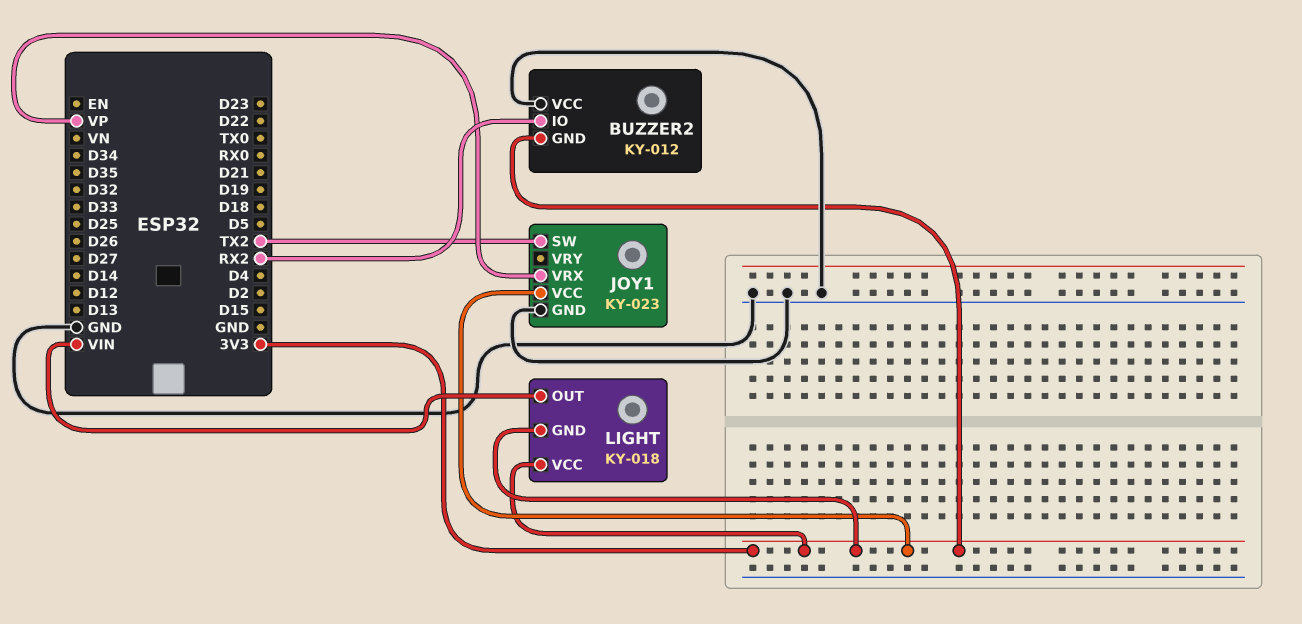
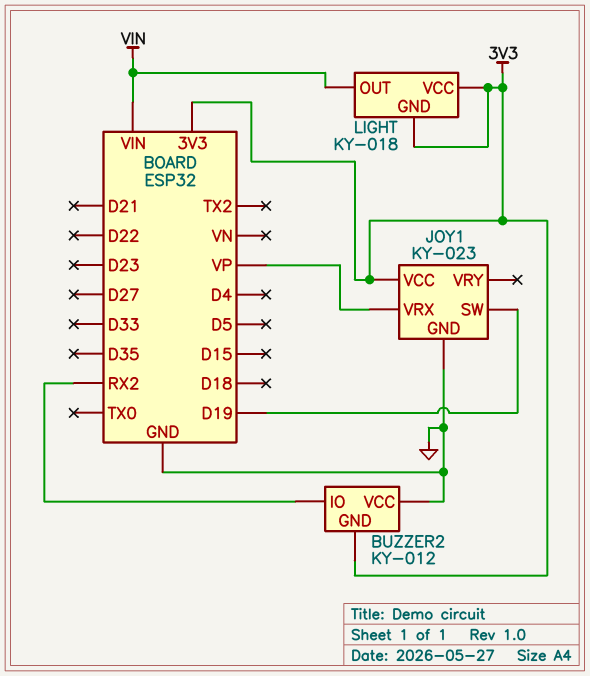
JOY1 pin SW: TX2 -> D19

